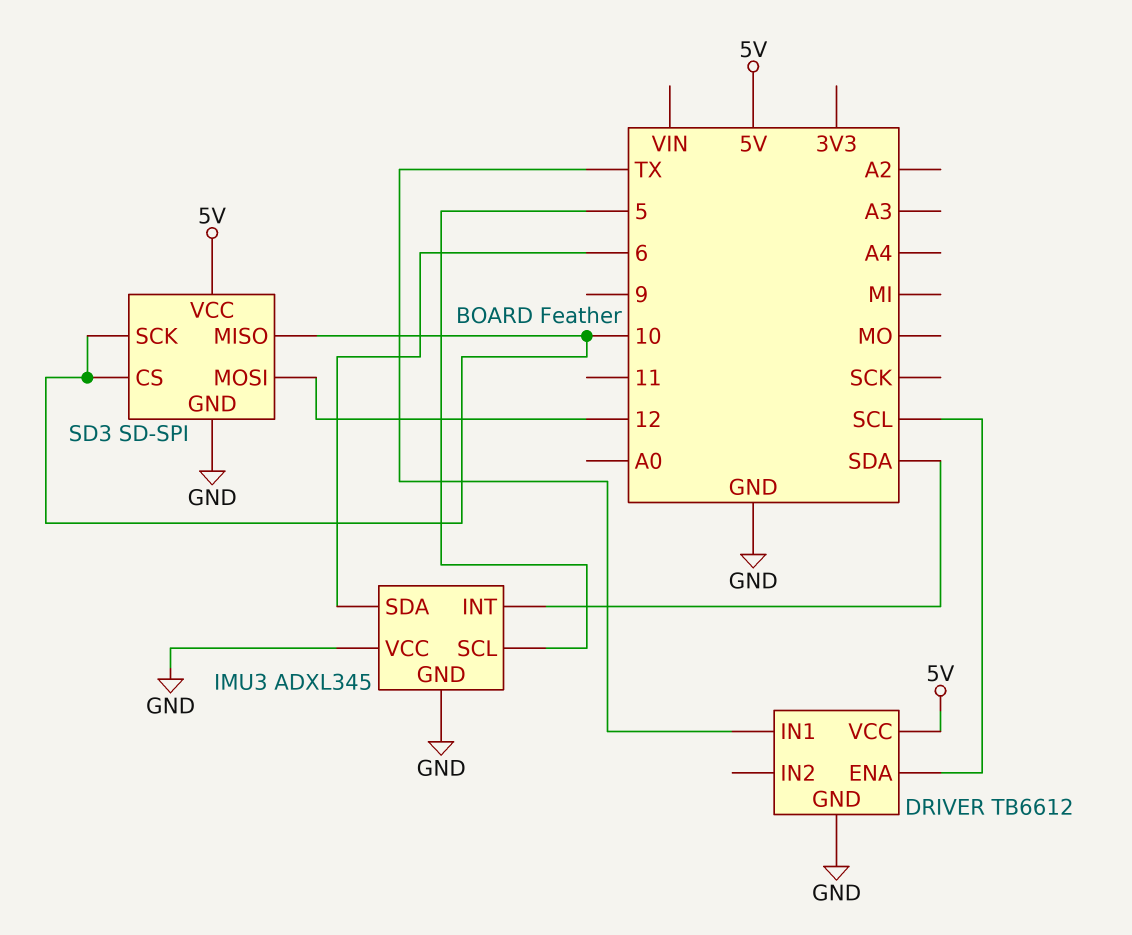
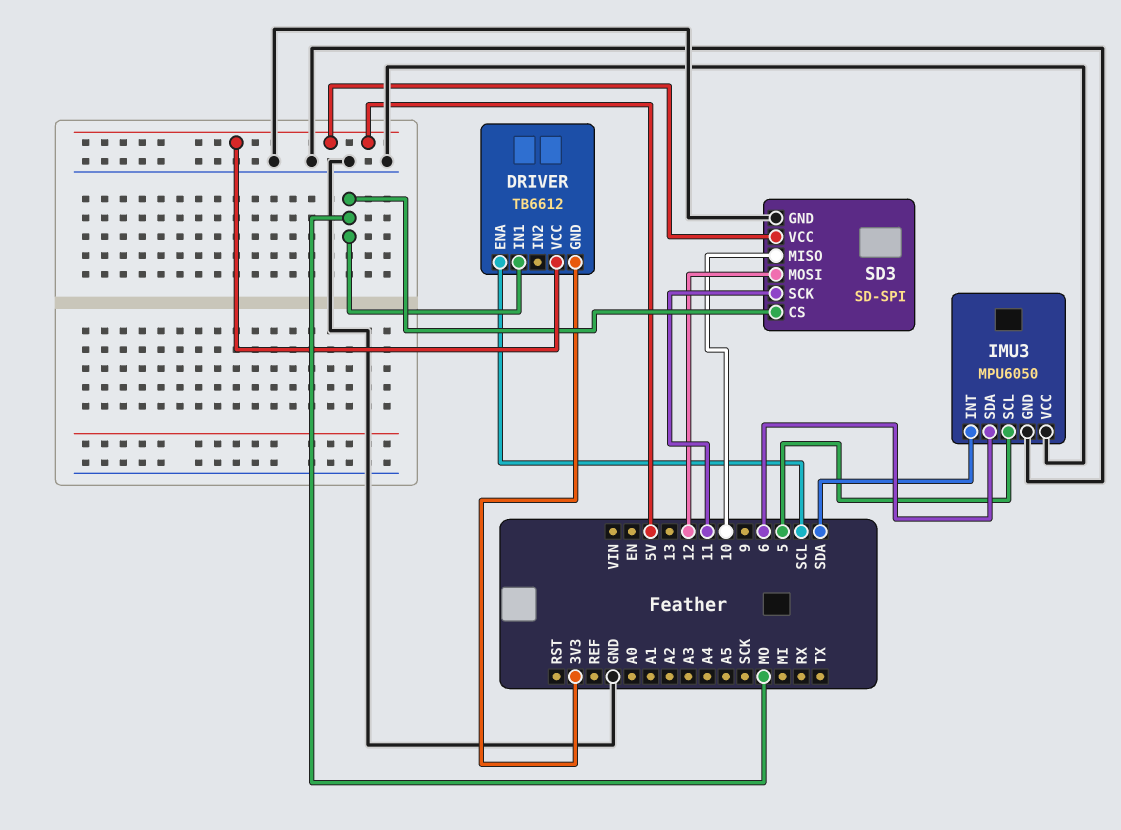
DRIVER pin GND: GND -> 3V3
DRIVER pin IN1: TX -> MO
IMU3: ADXL345 -> MPU6050
SD3 pin CS: 10 -> MO
SD3 pin SCK: 10 -> 11

